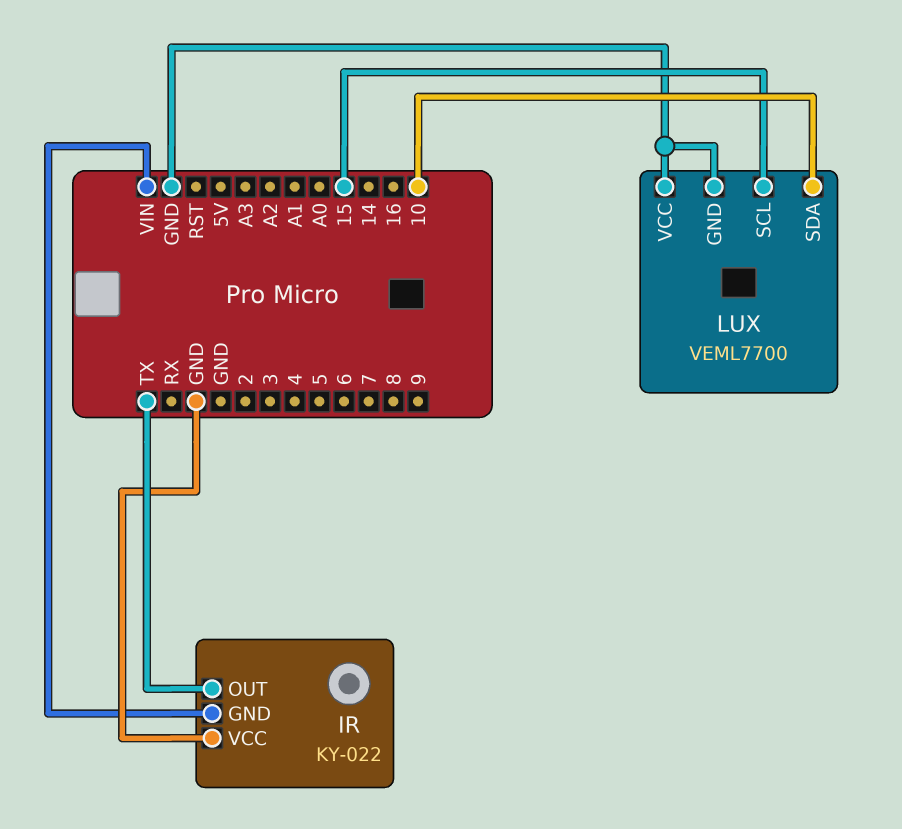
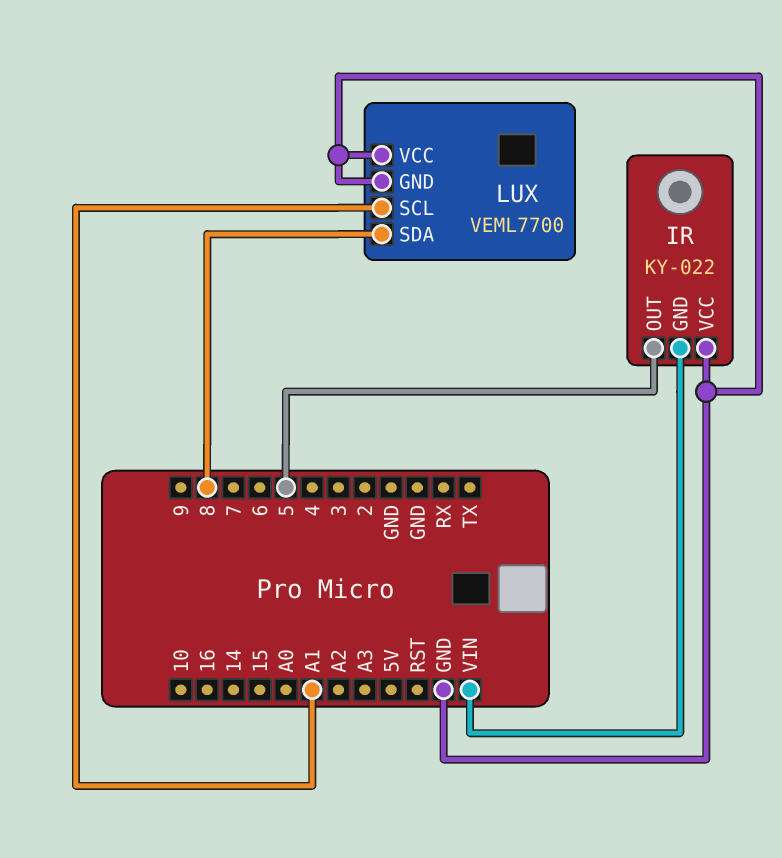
IR pin OUT: TX -> 5
LUX pin SCL: 15 -> A1
LUX pin SDA: 10 -> 8

